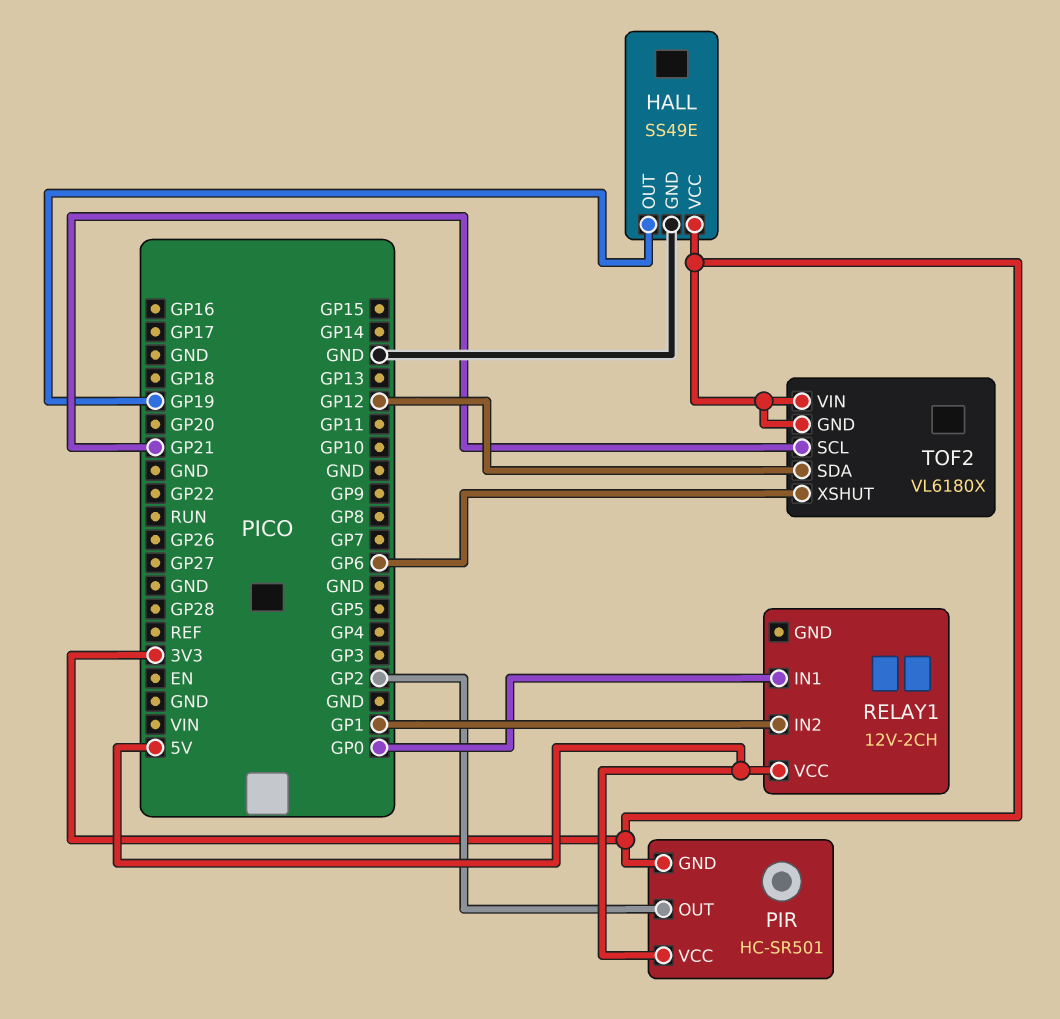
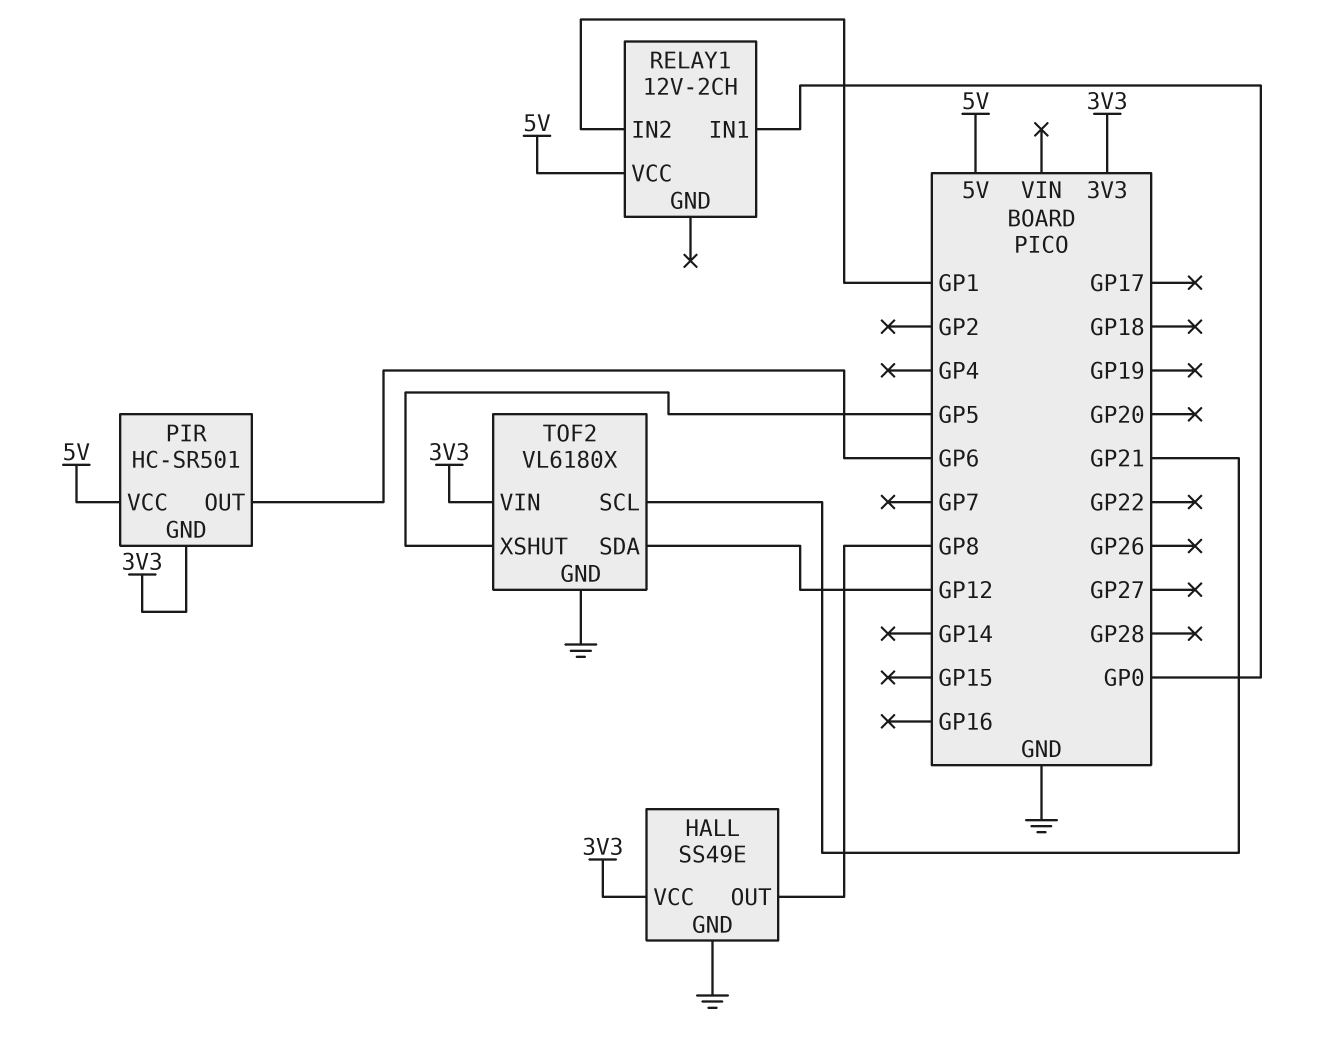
HALL pin OUT: GP19 -> GP8
PIR pin OUT: GP2 -> GP6
TOF2 pin GND: 3V3 -> GND
TOF2 pin XSHUT: GP6 -> GP5

